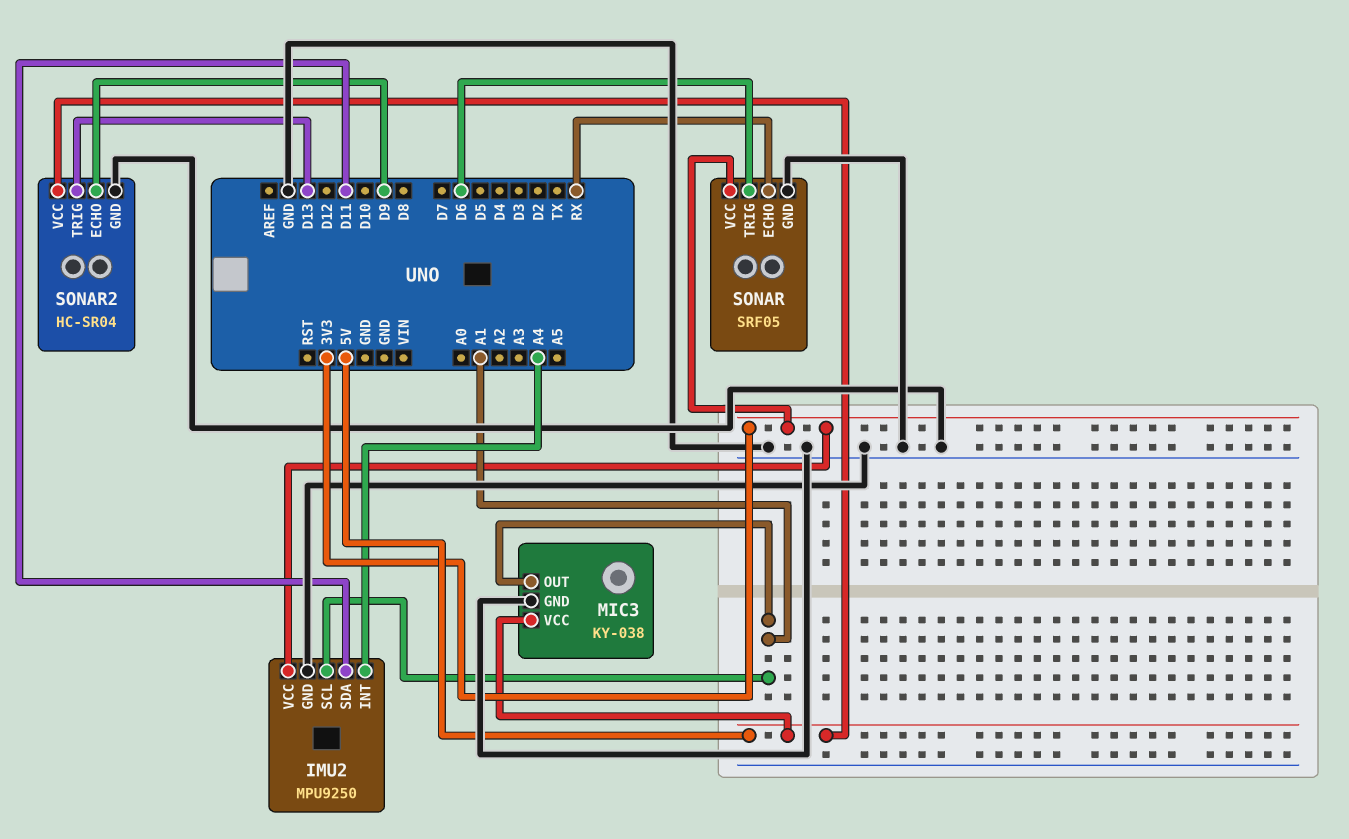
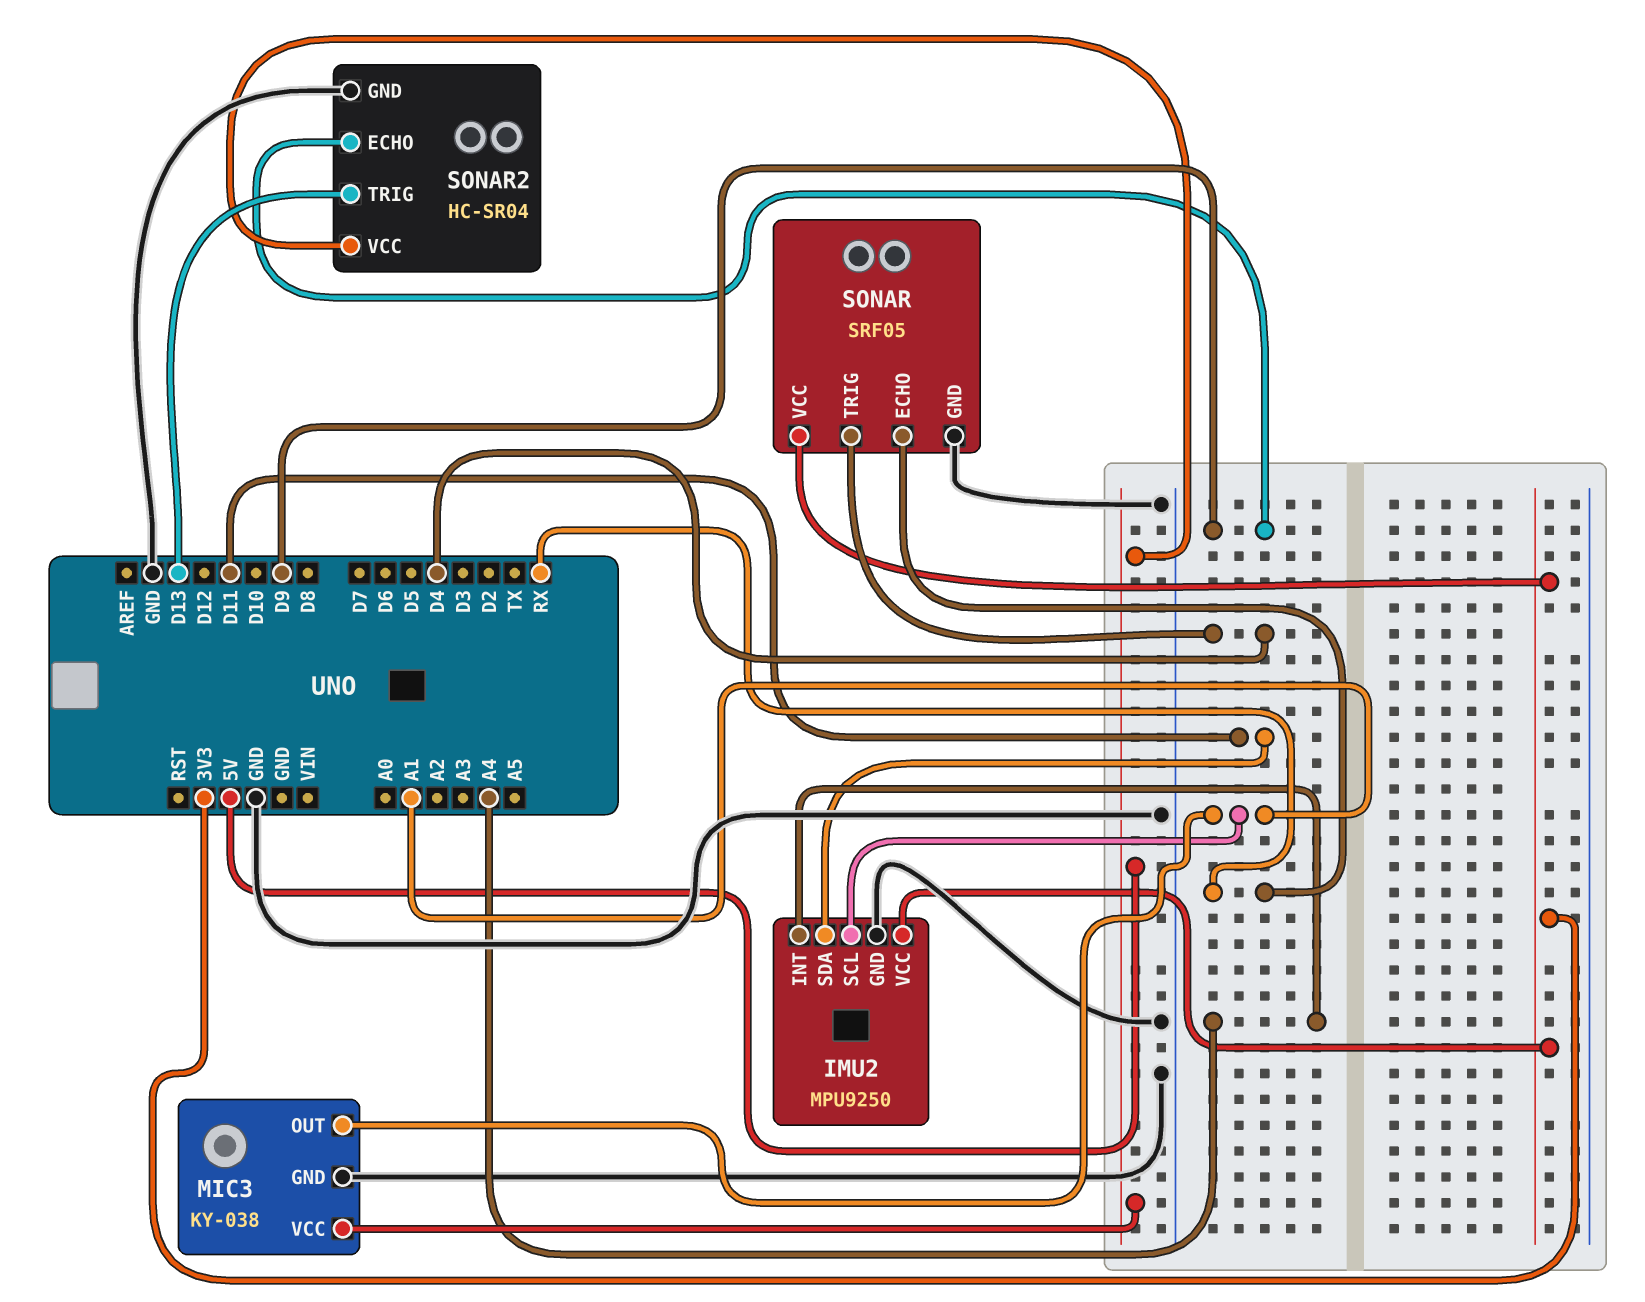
SONAR pin TRIG: D6 -> D4

